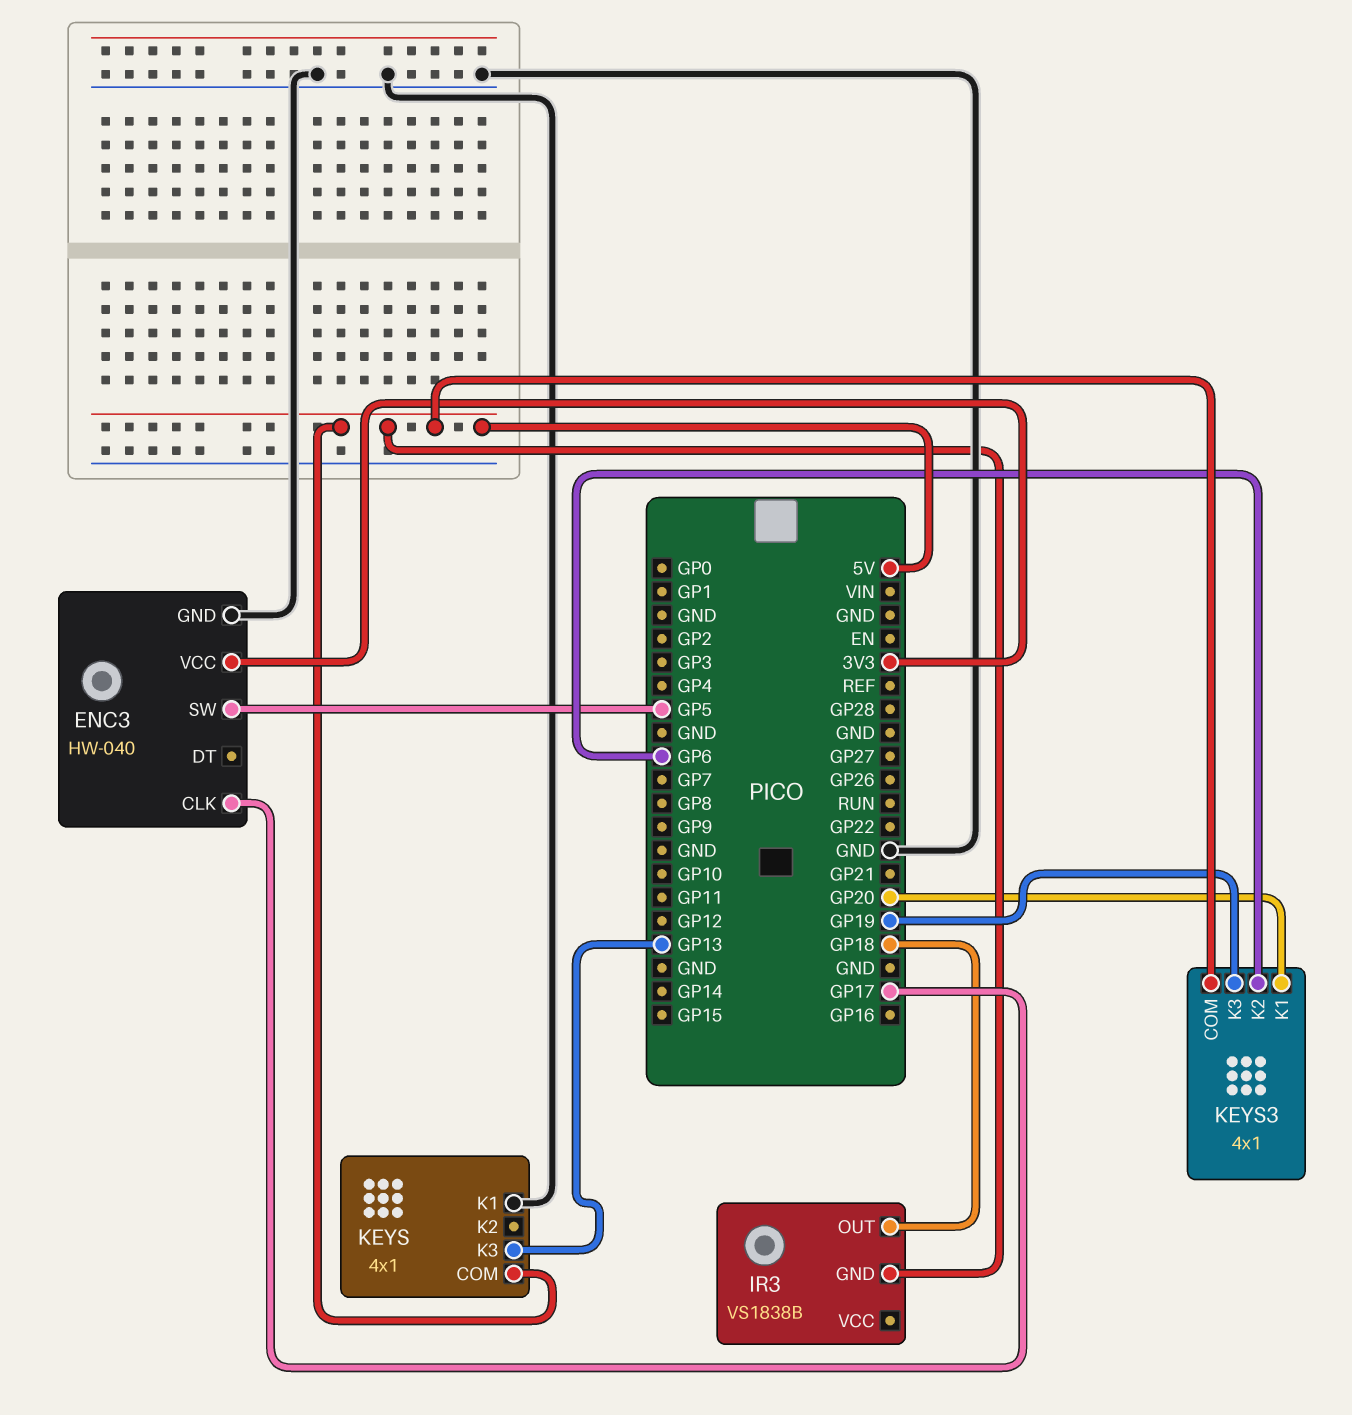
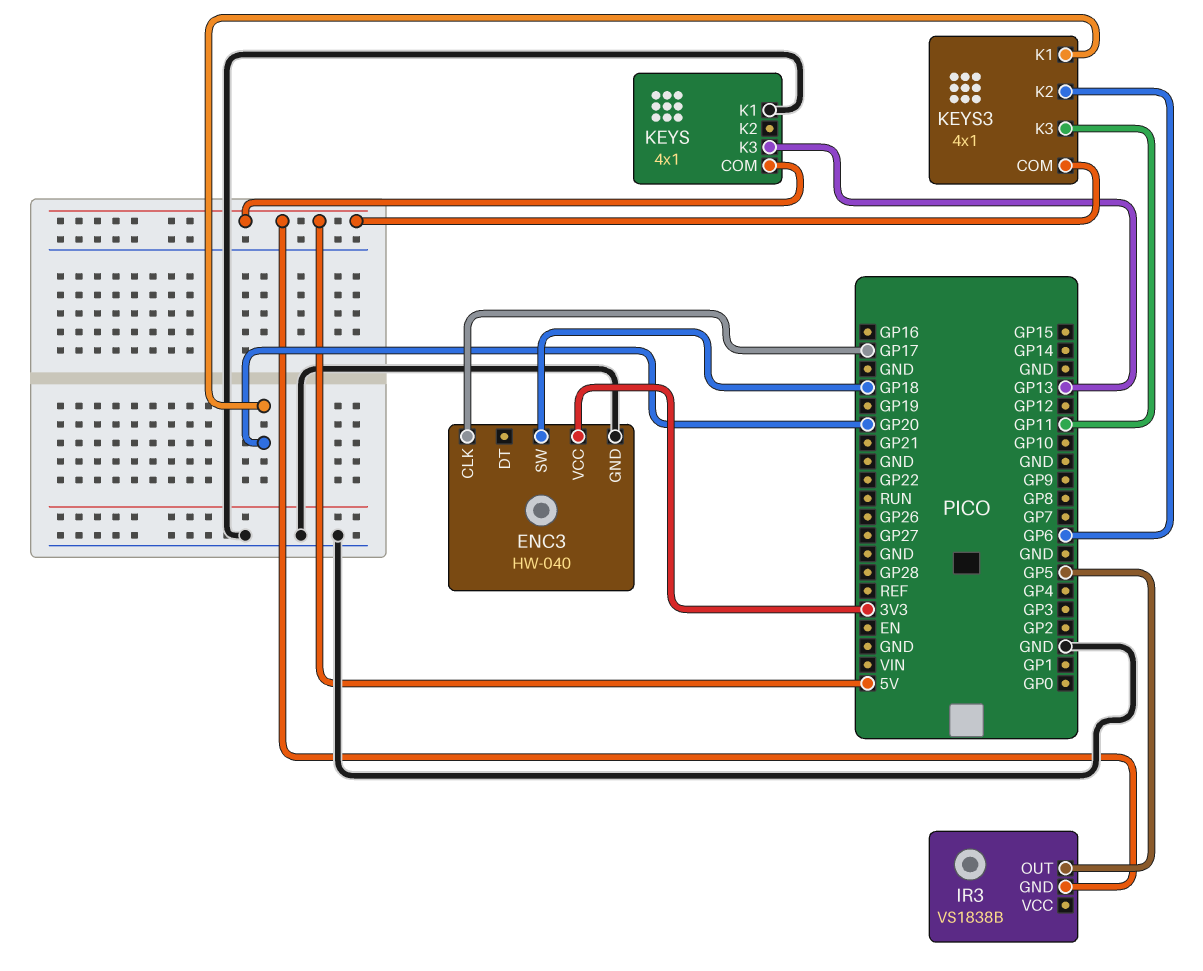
ENC3 pin SW: GP5 -> GP18
IR3 pin OUT: GP18 -> GP5
KEYS3 pin K3: GP19 -> GP11

